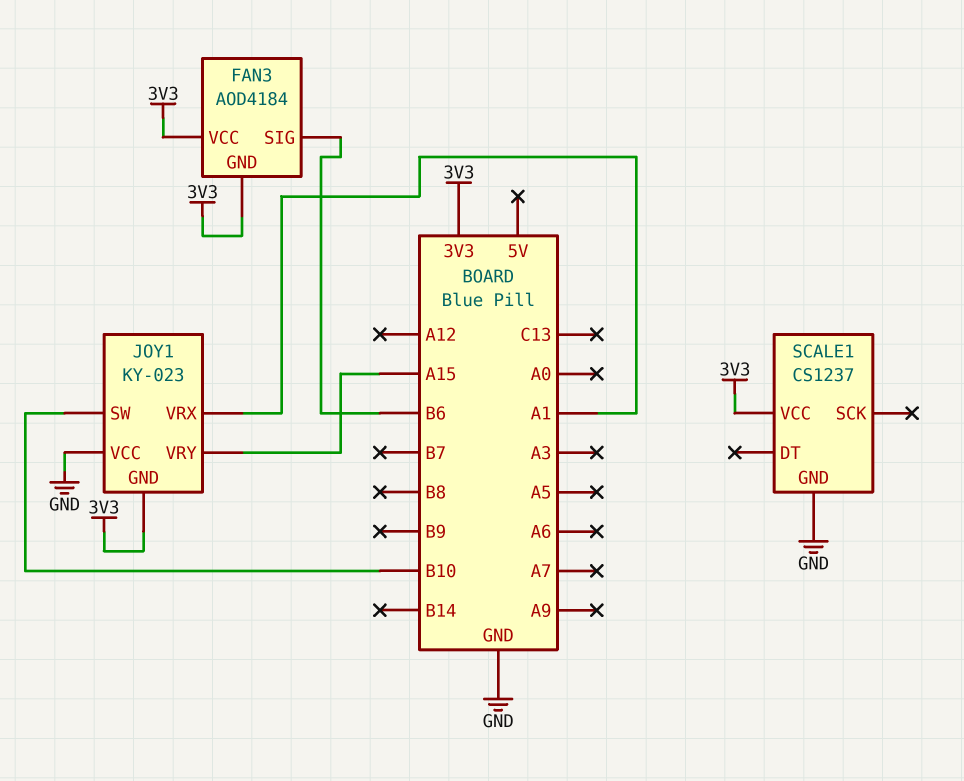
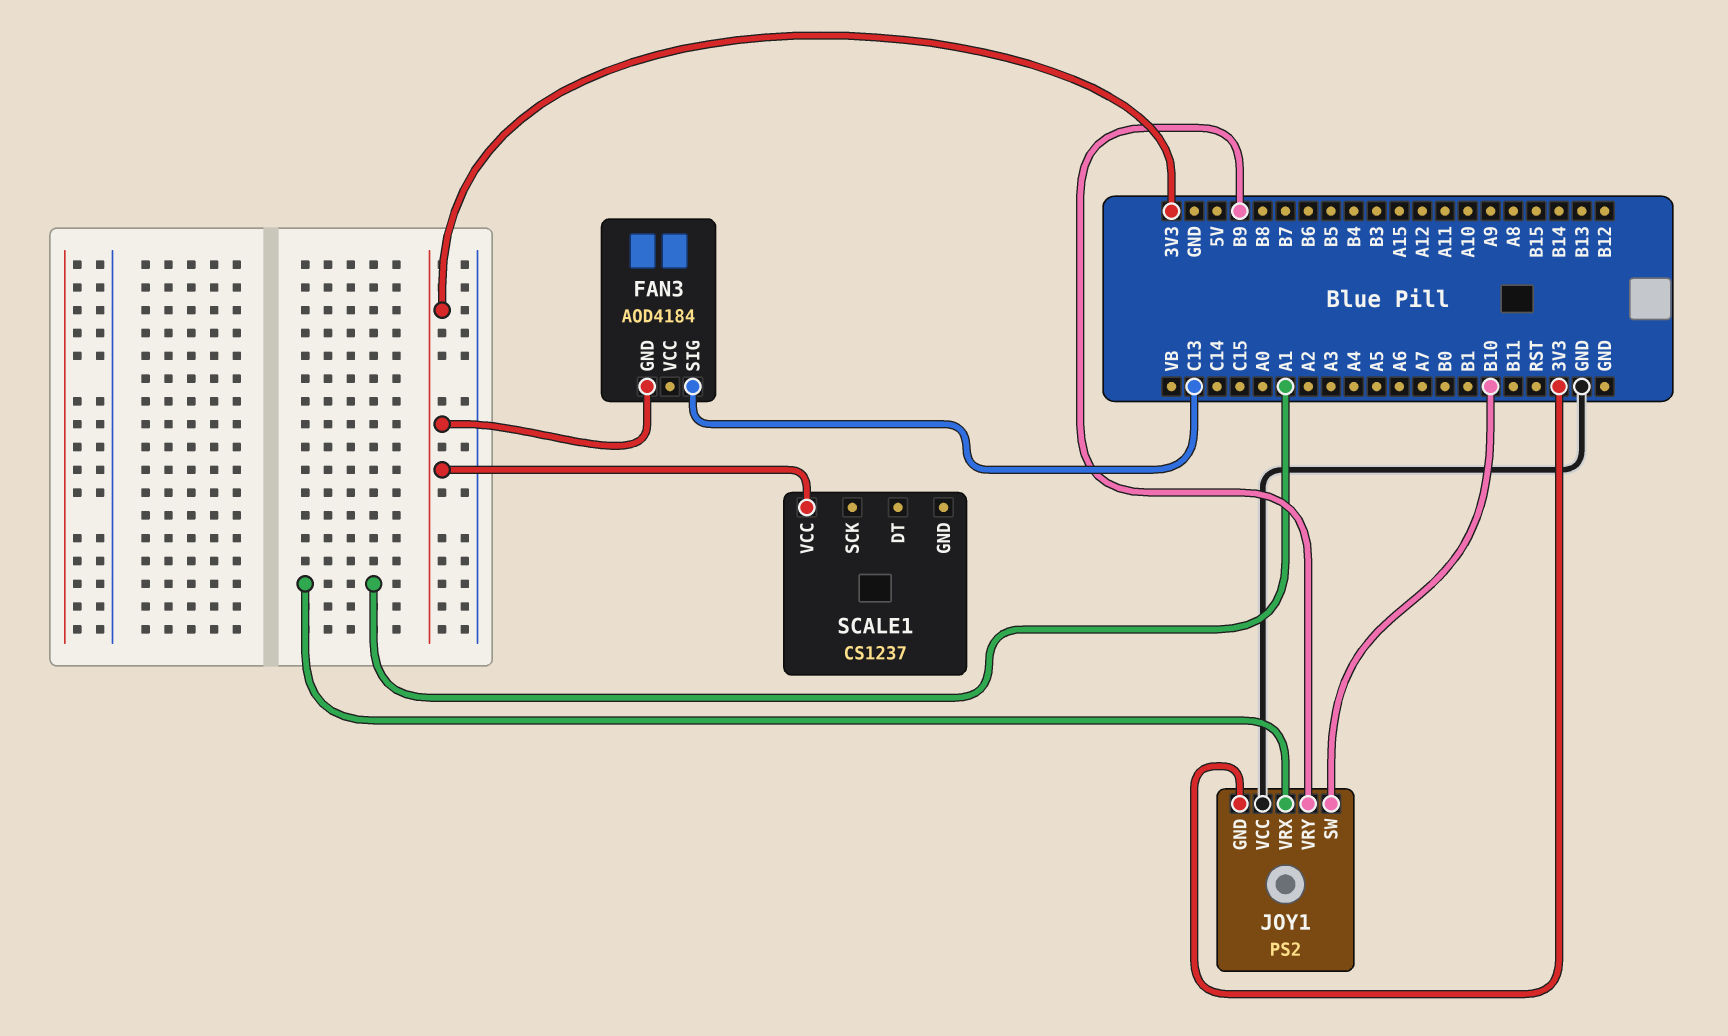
FAN3 pin SIG: B6 -> C13
FAN3 pin VCC: 3V3 -> none
JOY1: KY-023 -> PS2
JOY1 pin VRY: A15 -> B9
SCALE1 pin GND: GND -> none

